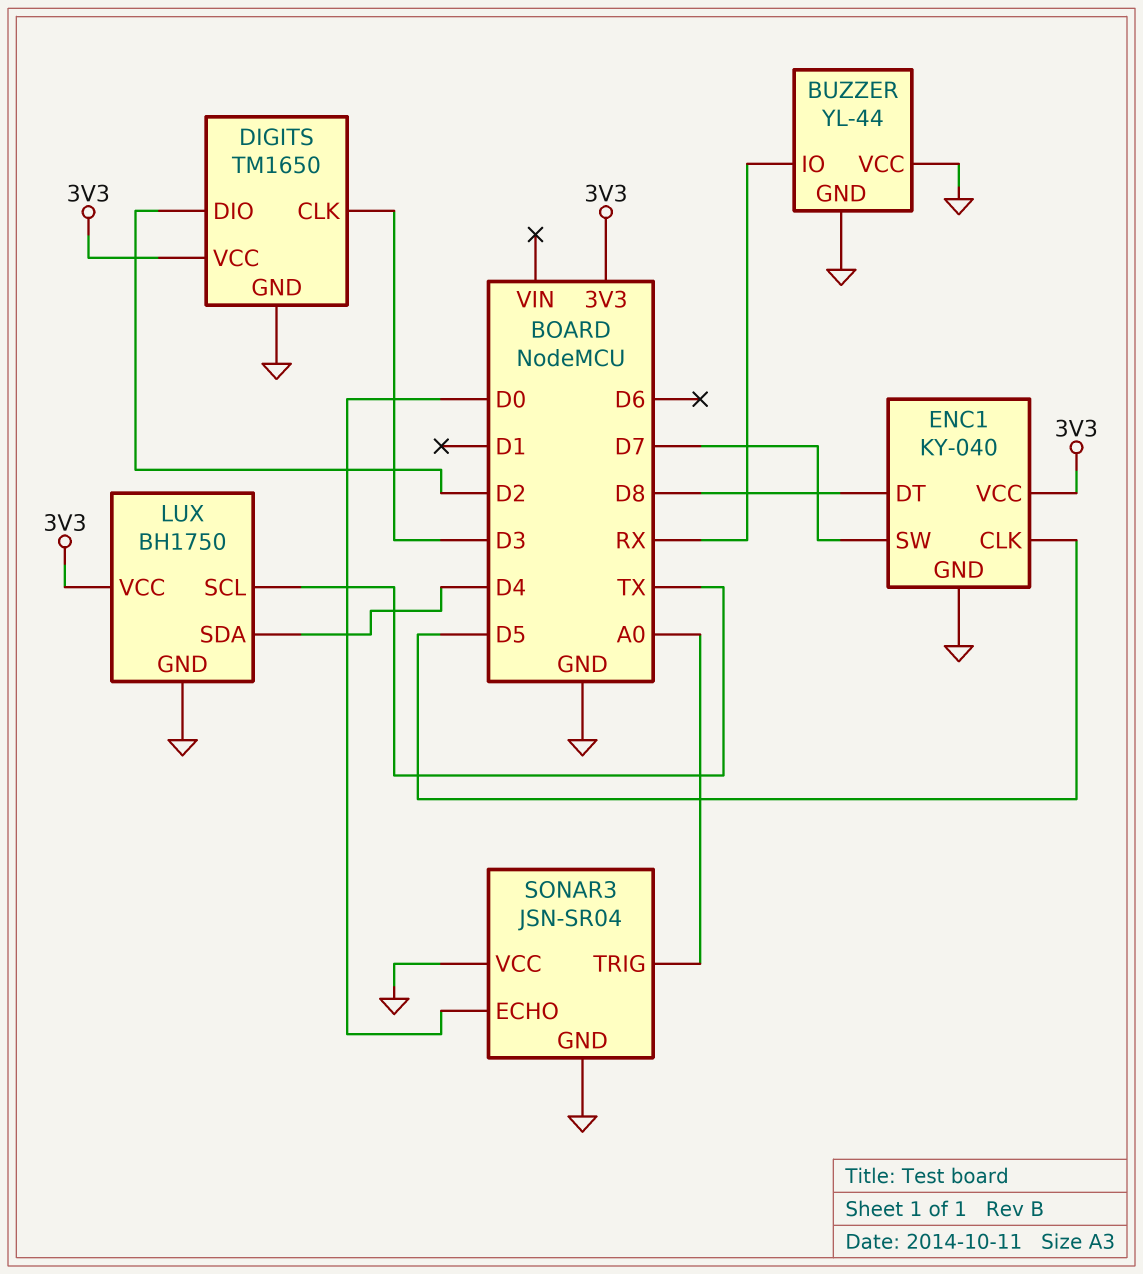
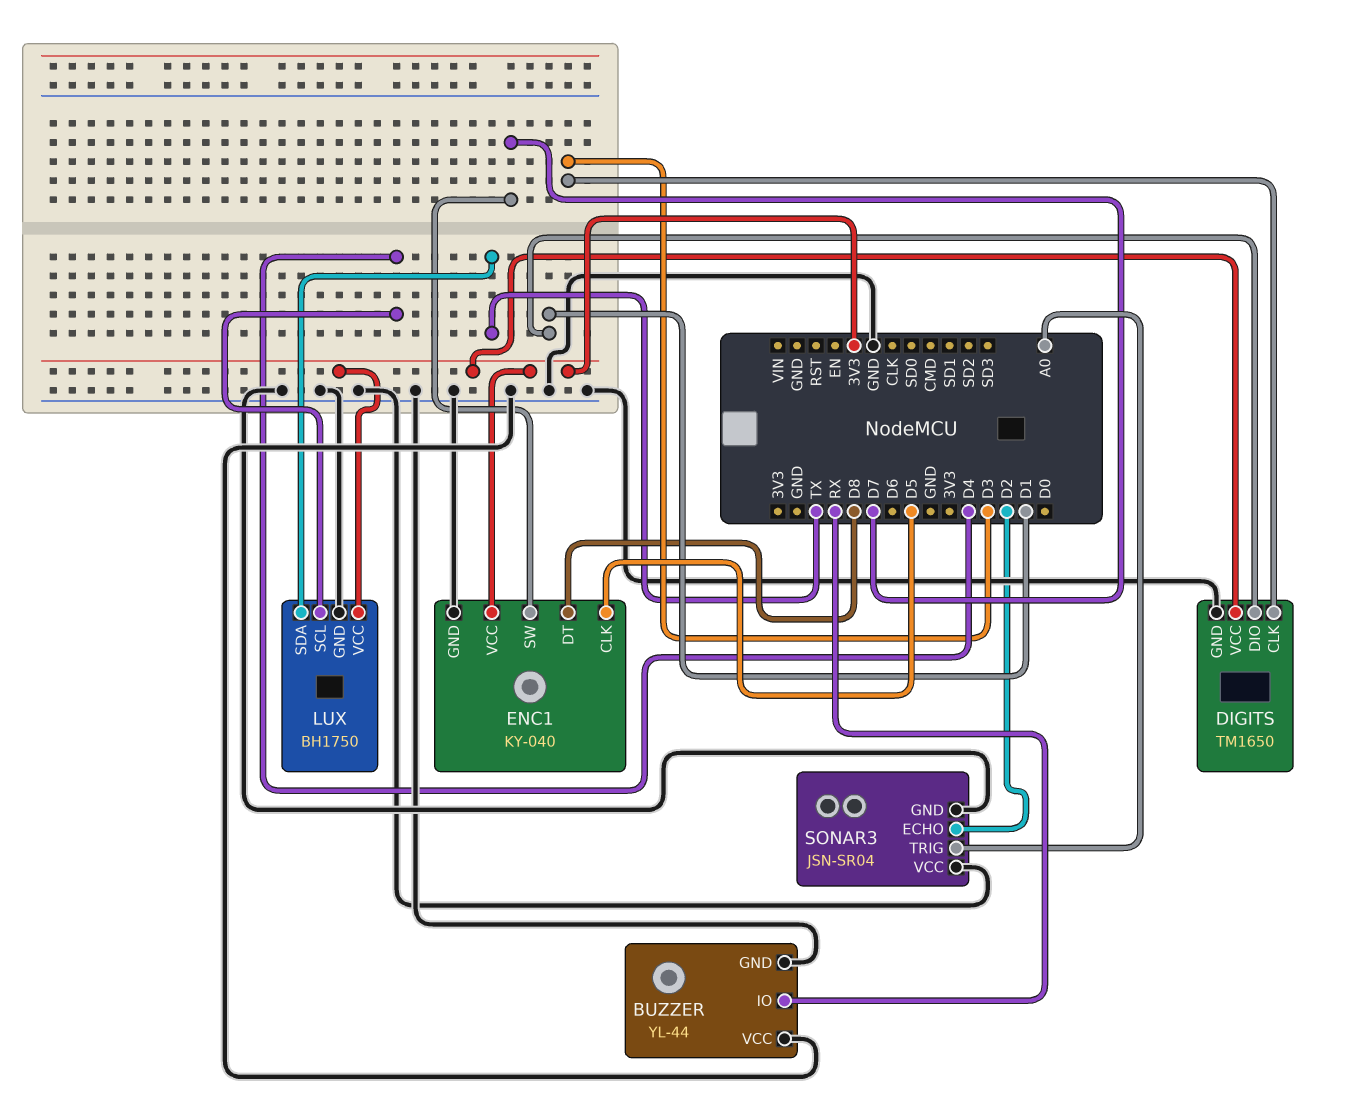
DIGITS pin DIO: D2 -> D1
LUX pin SCL: TX -> D4
LUX pin SDA: D4 -> TX
SONAR3 pin ECHO: D0 -> D2

